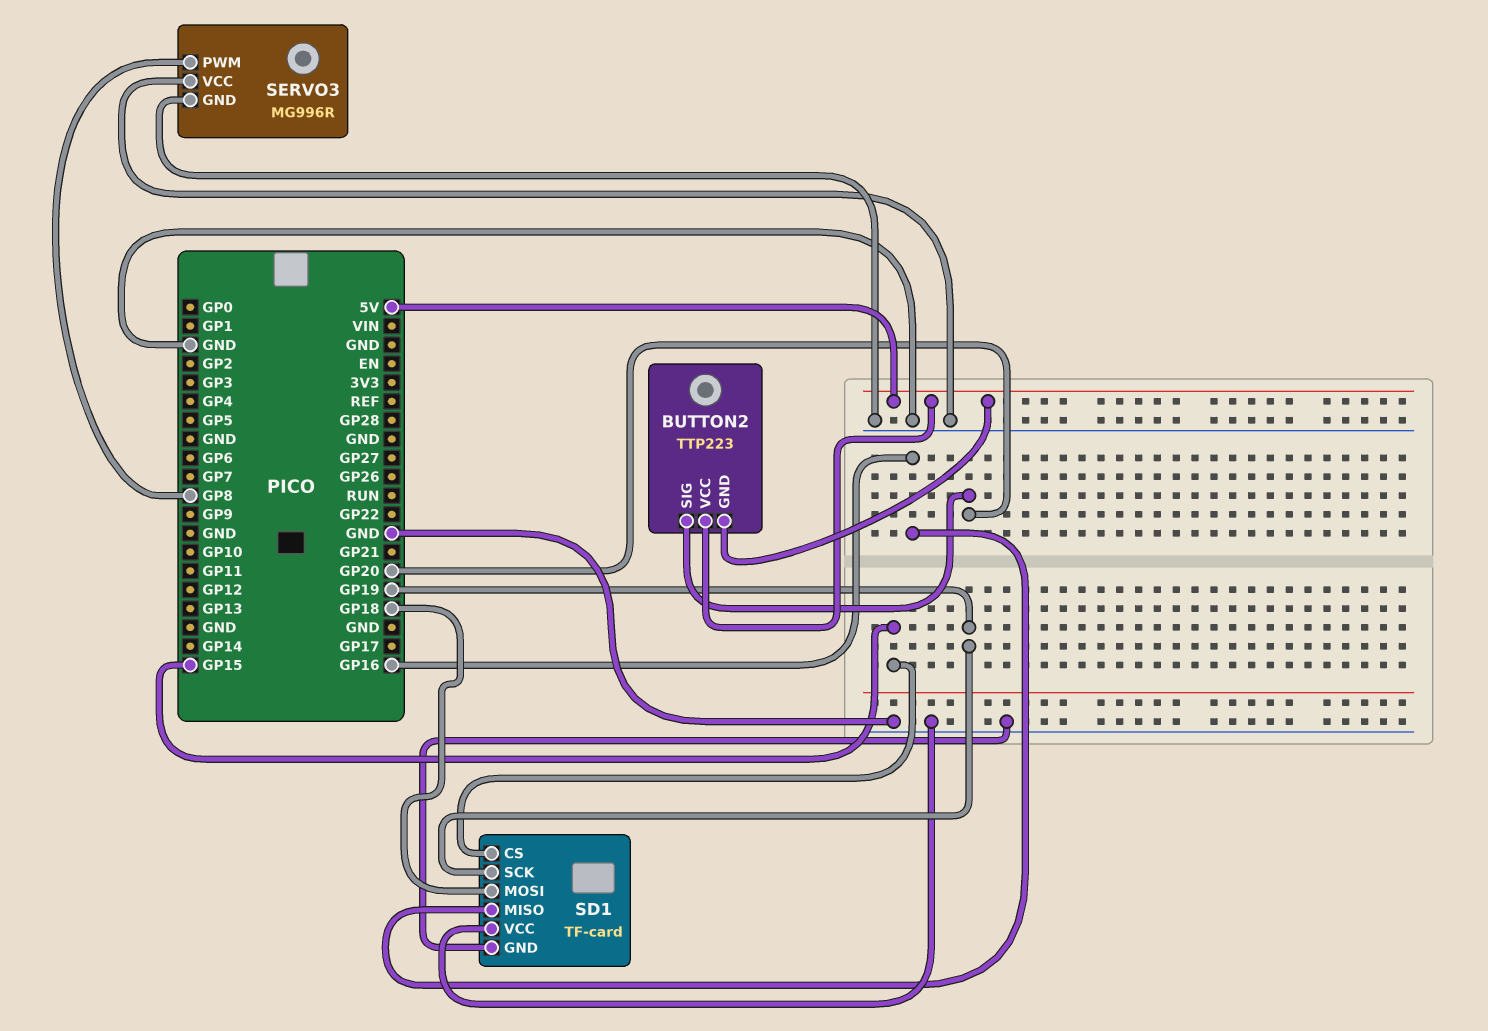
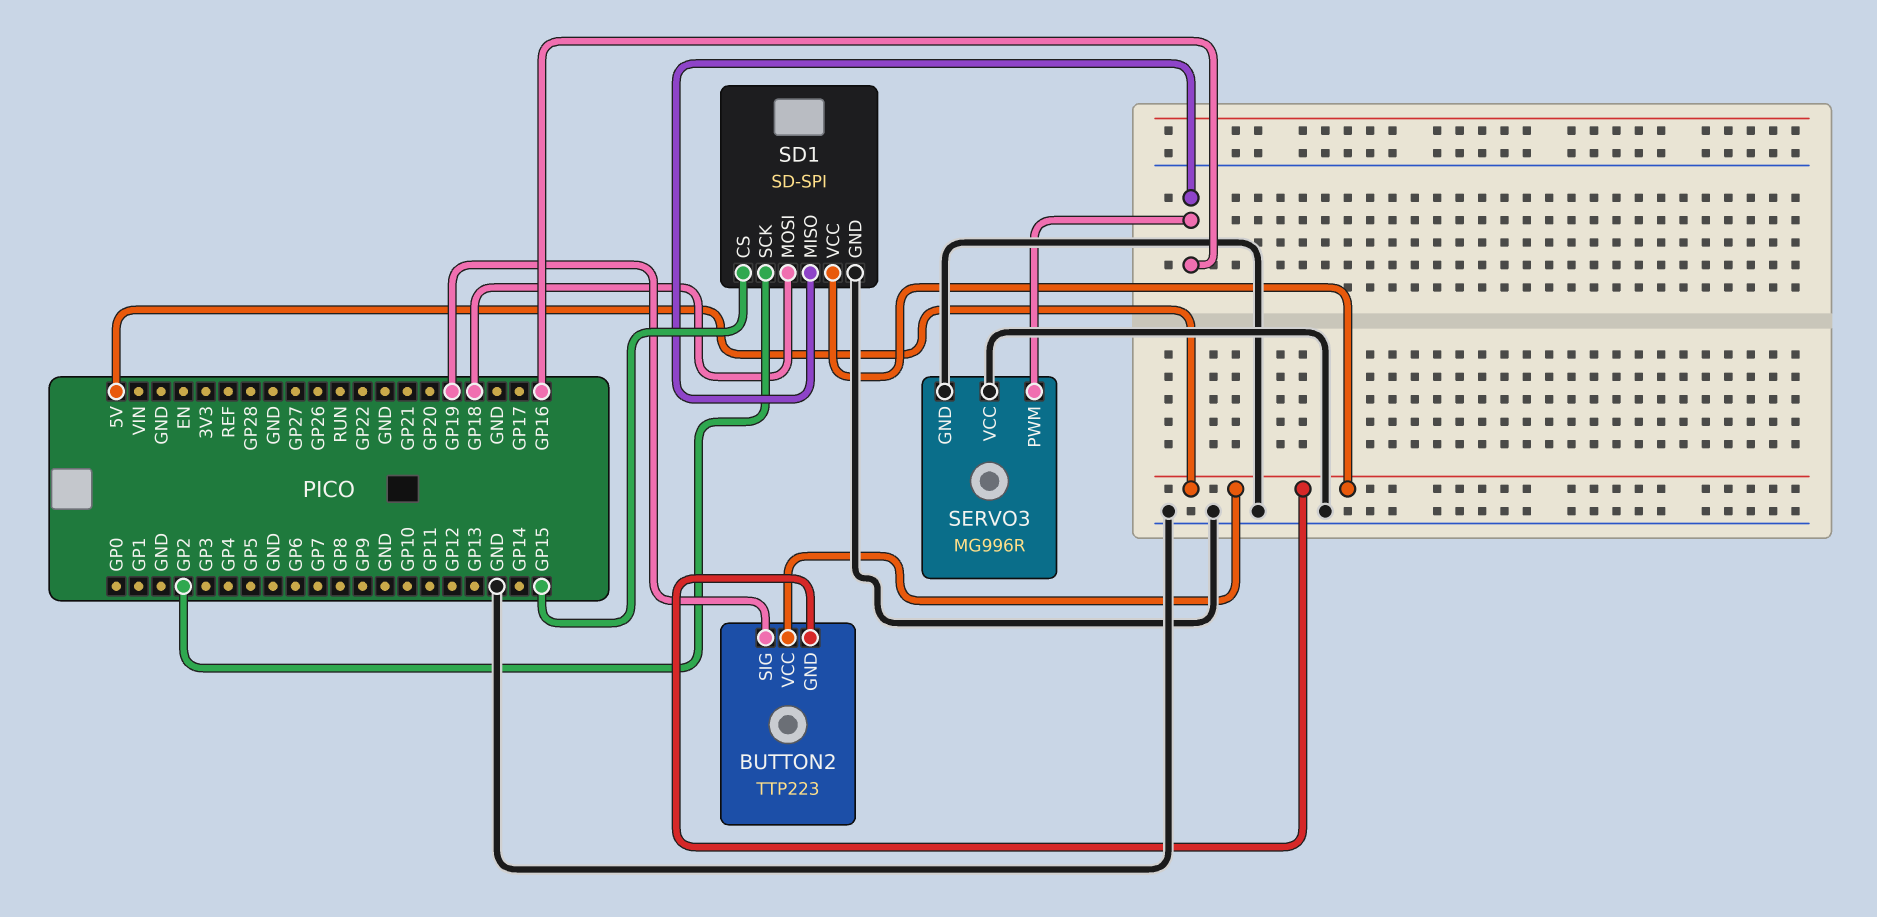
BUTTON2 pin SIG: GP20 -> GP19
SD1: TF-card -> SD-SPI
SD1 pin SCK: GP19 -> GP2
SD1 pin VCC: GND -> 5V
SERVO3 pin PWM: GP8 -> GP16

